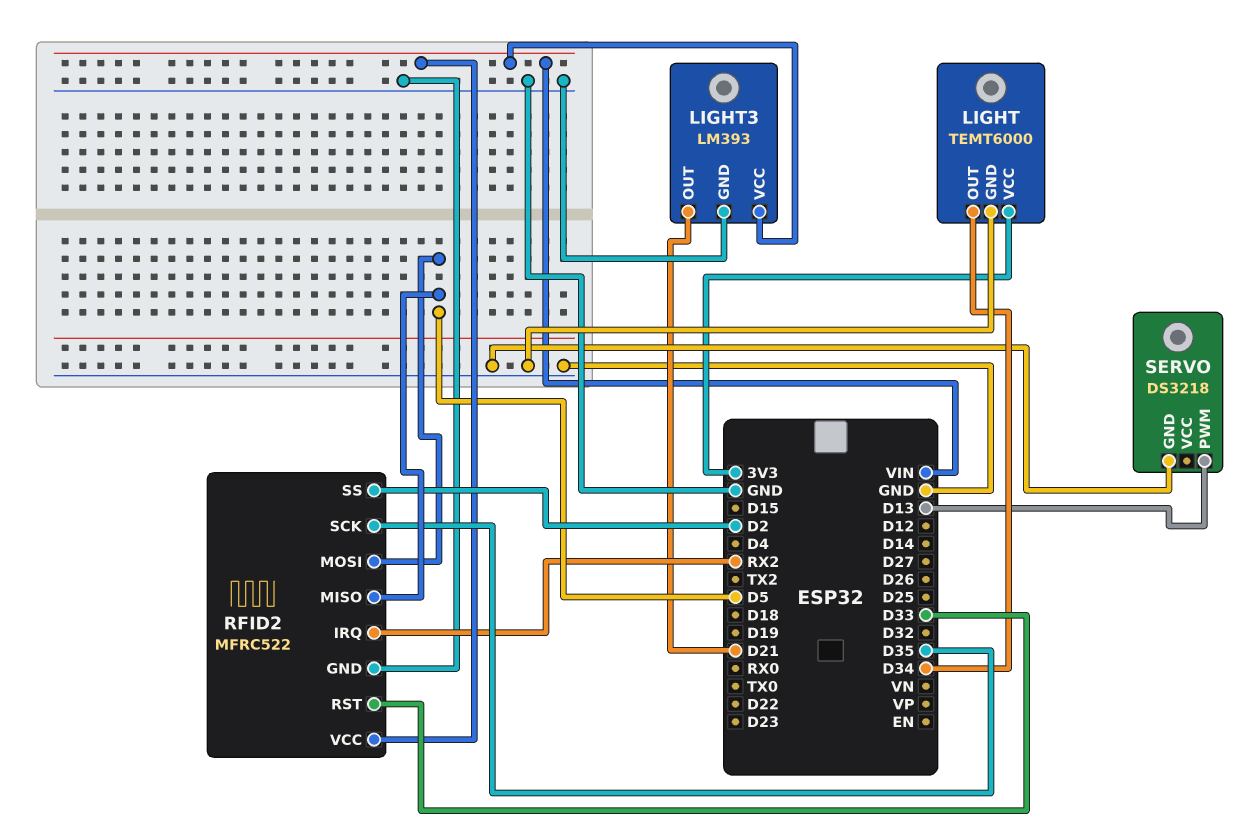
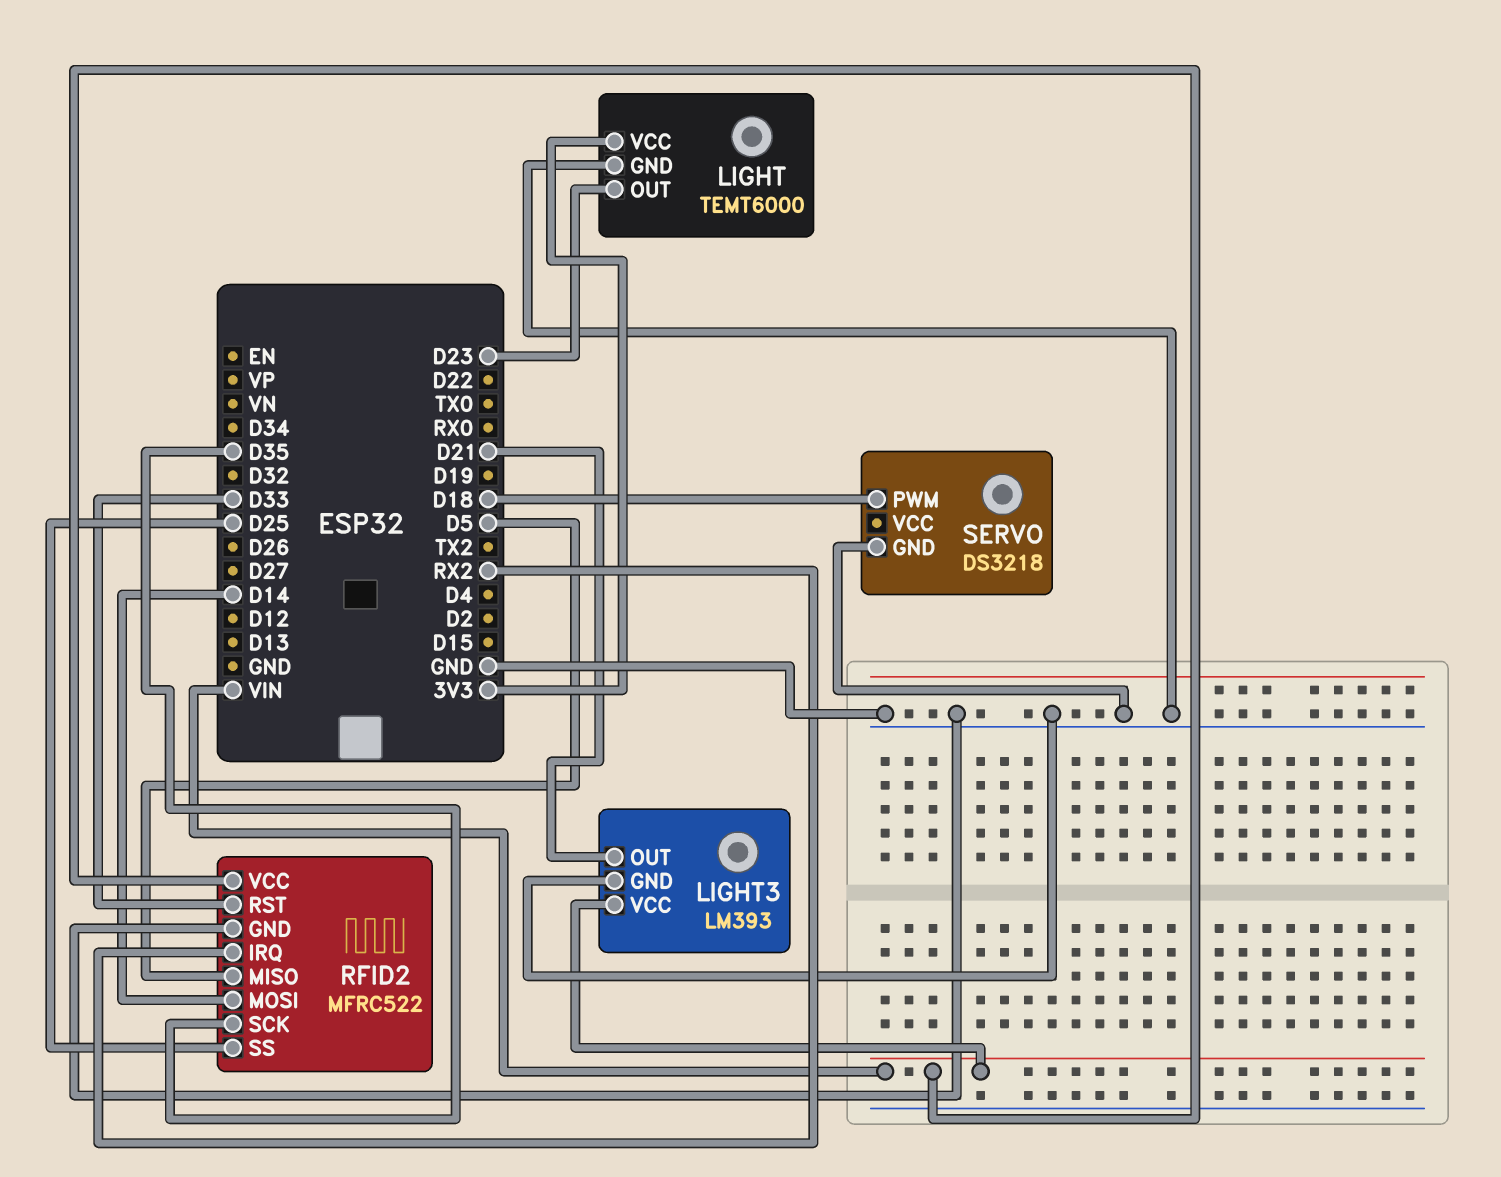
LIGHT pin OUT: D34 -> D23
RFID2 pin MOSI: D5 -> D14
RFID2 pin SS: D2 -> D25
SERVO pin PWM: D13 -> D18

